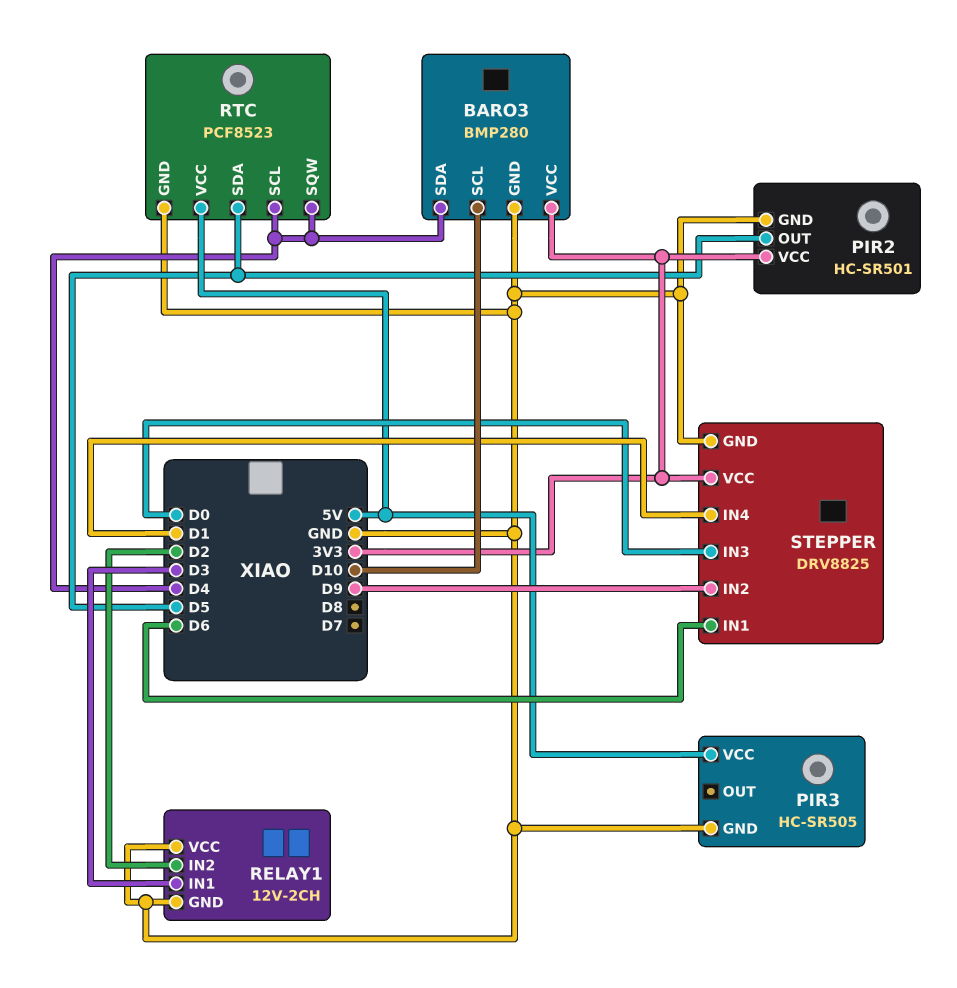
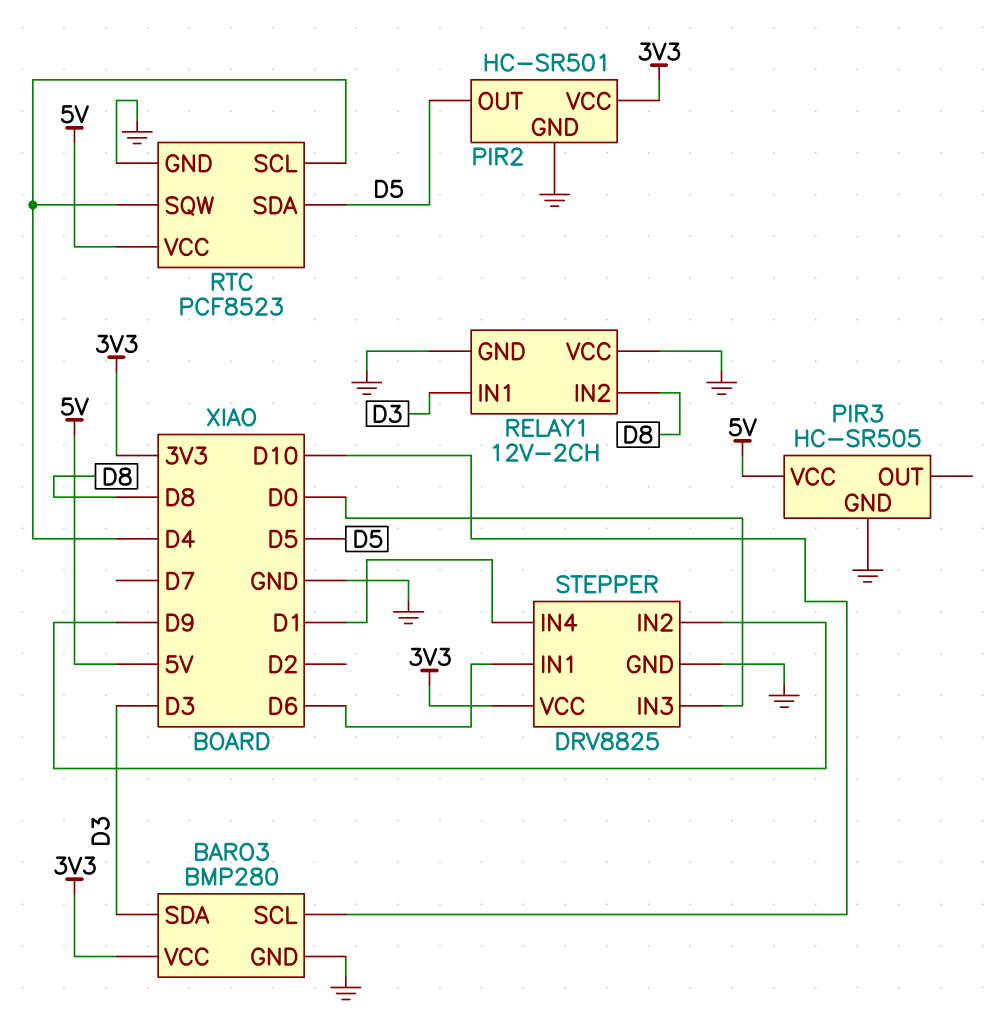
BARO3 pin SDA: D4 -> D3
RELAY1 pin IN2: D2 -> D8

